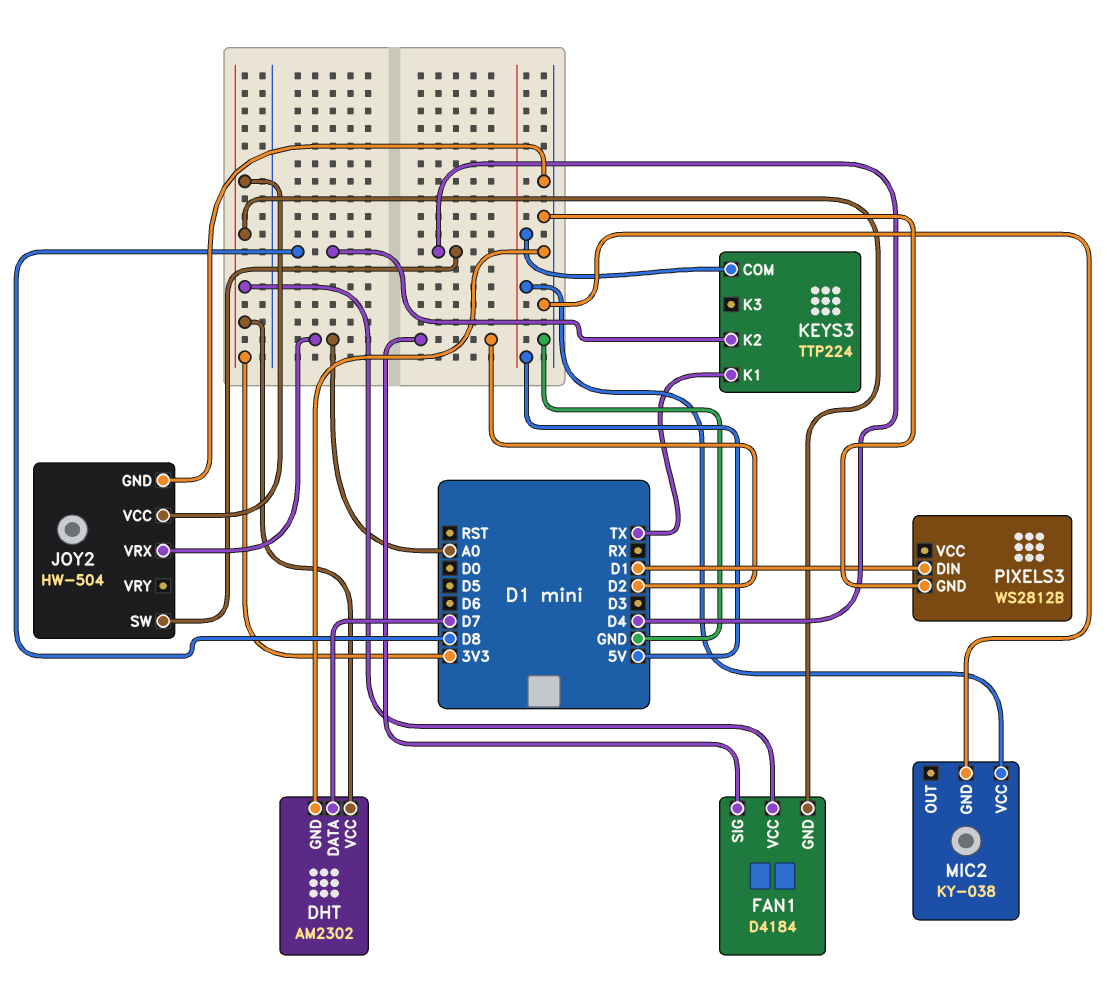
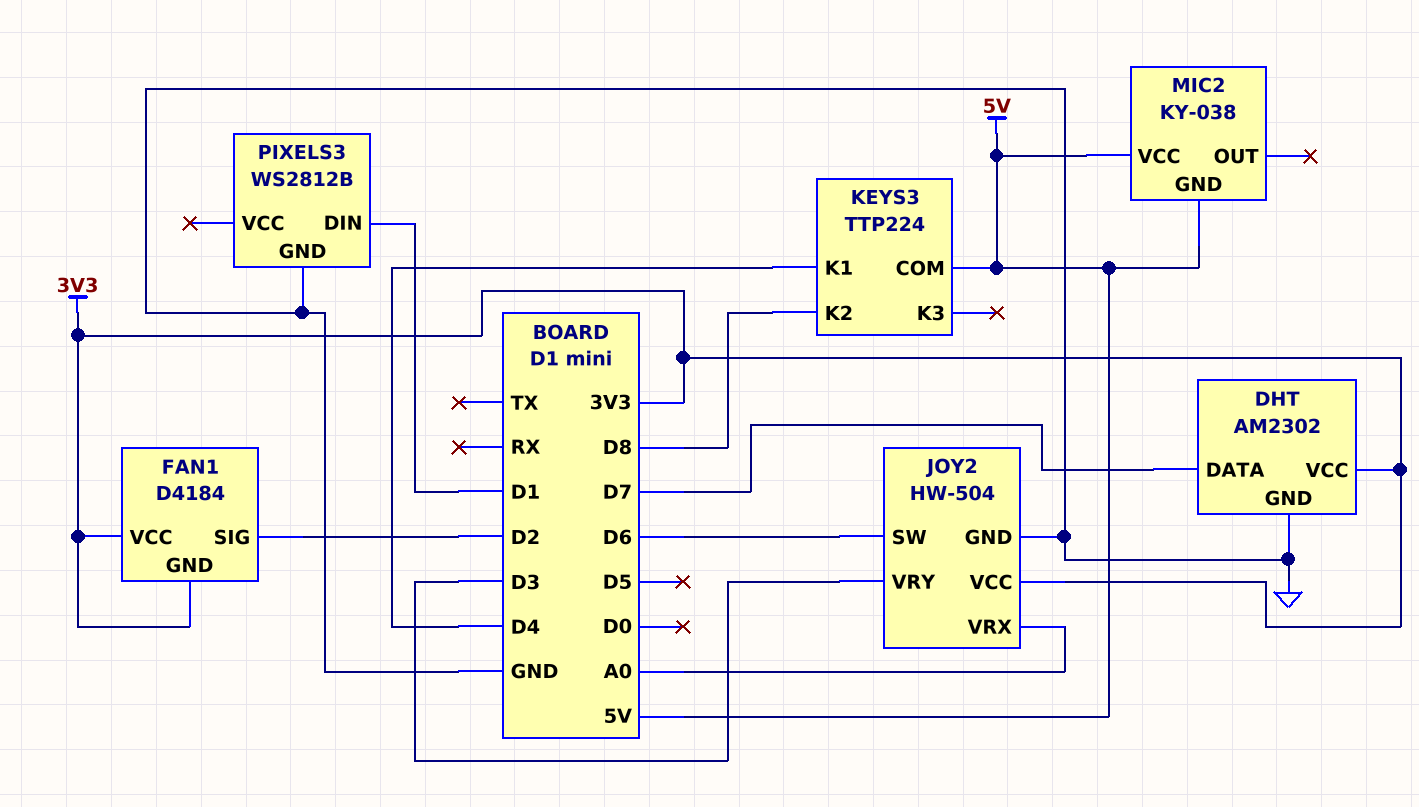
JOY2 pin SW: D4 -> D6
JOY2 pin VRY: none -> D3
KEYS3 pin K1: TX -> D4
MIC2 pin GND: GND -> 5V

